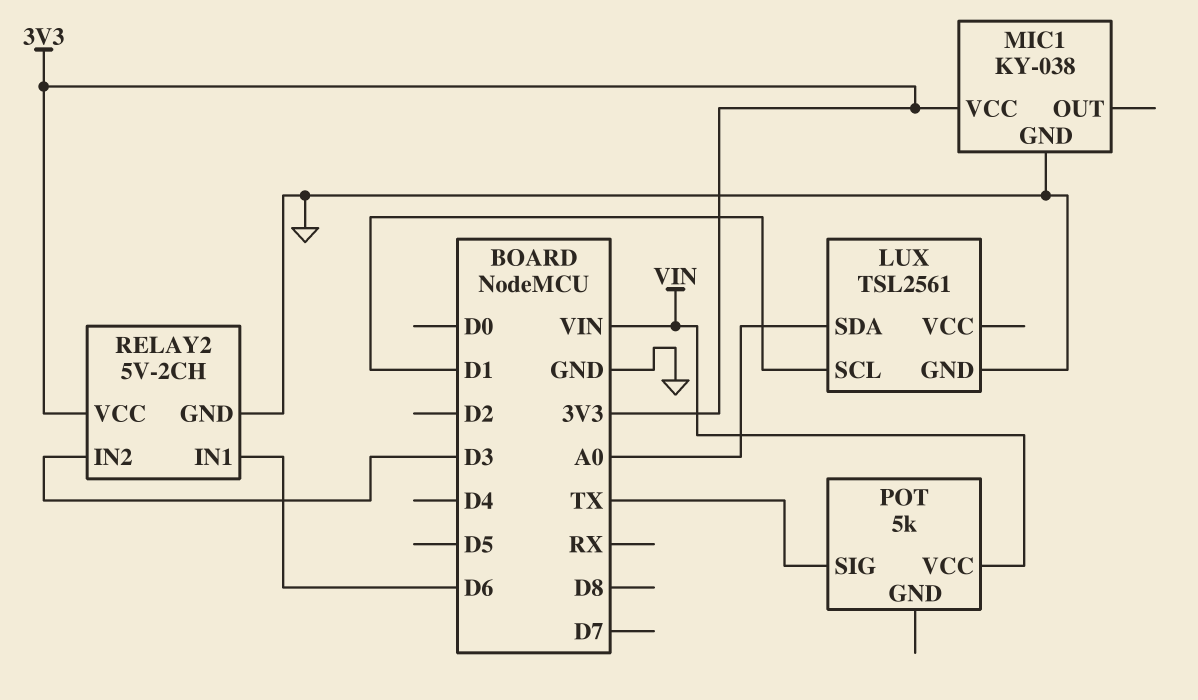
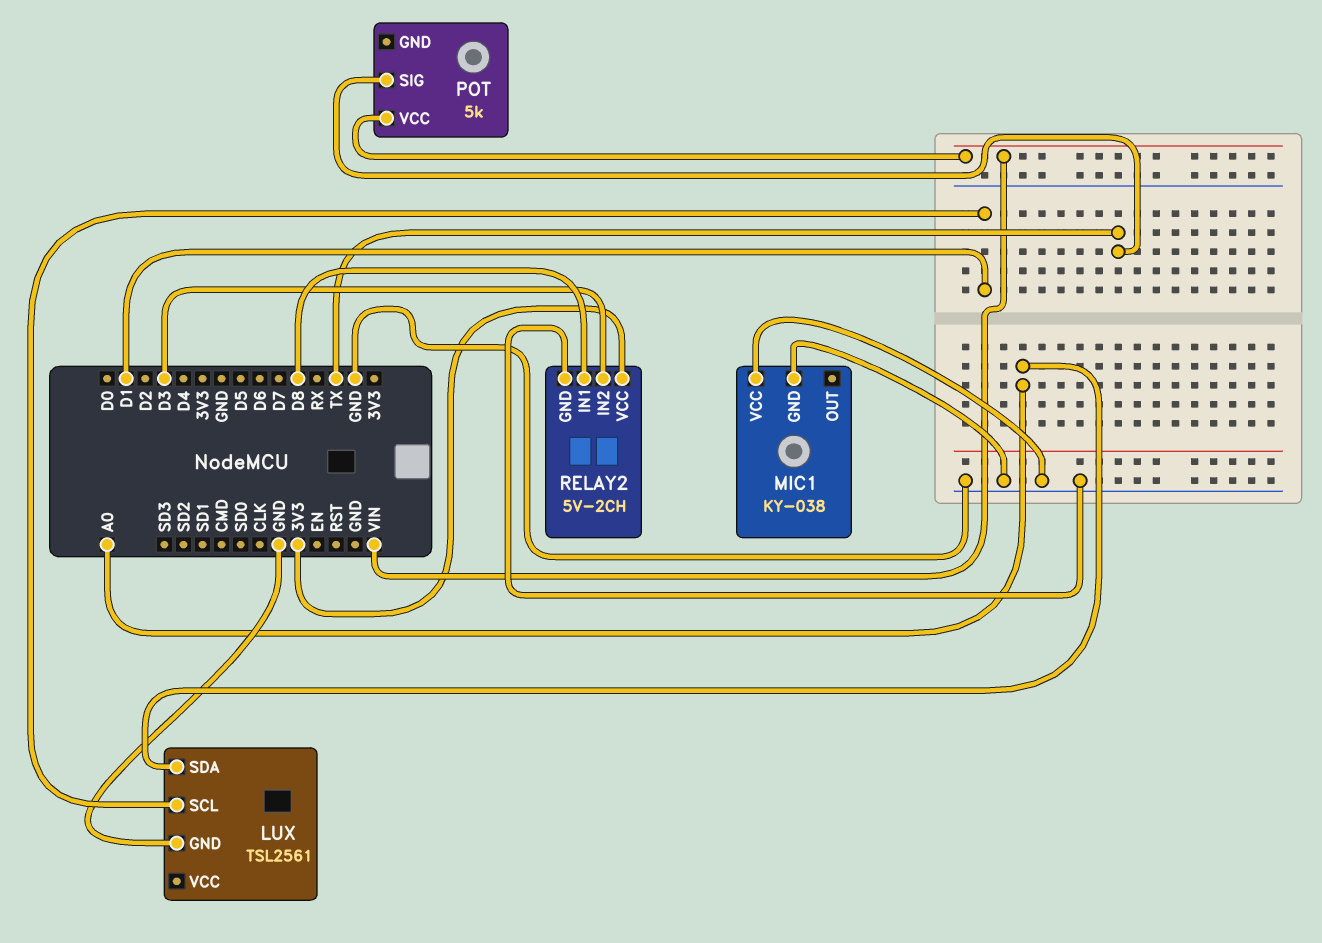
MIC1 pin VCC: 3V3 -> GND
RELAY2 pin IN1: D6 -> D8

